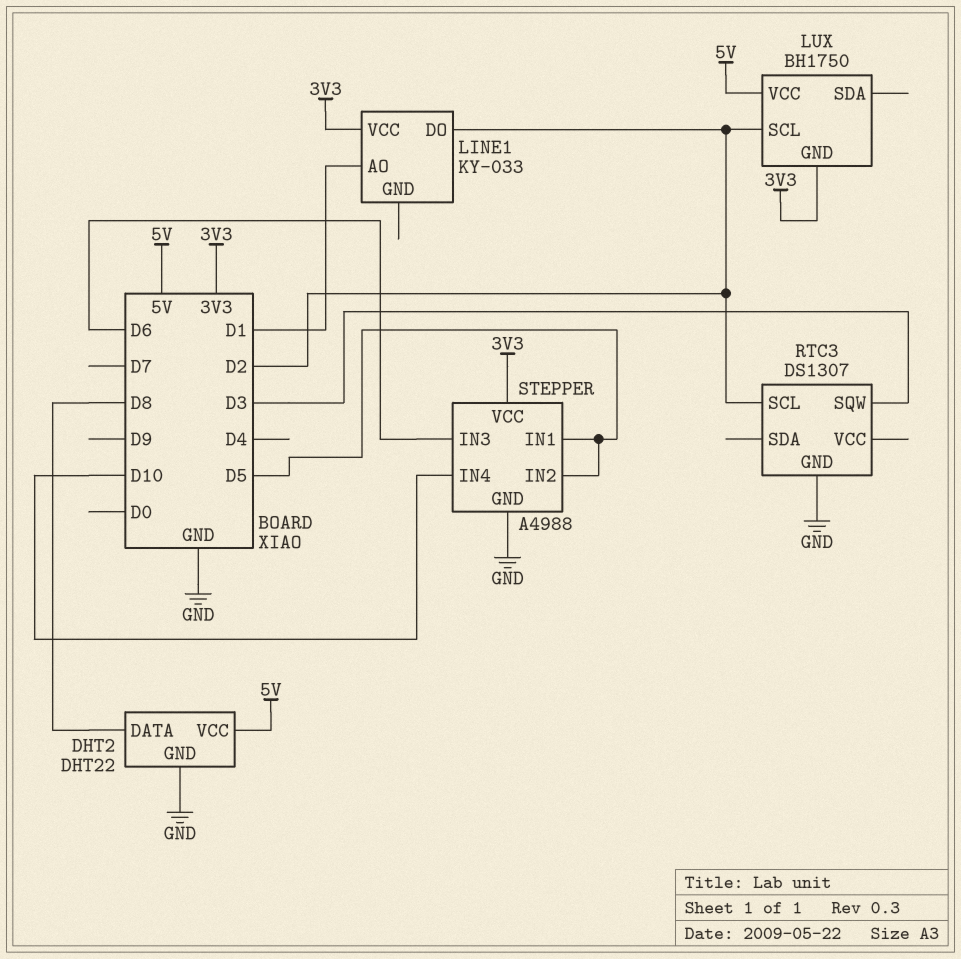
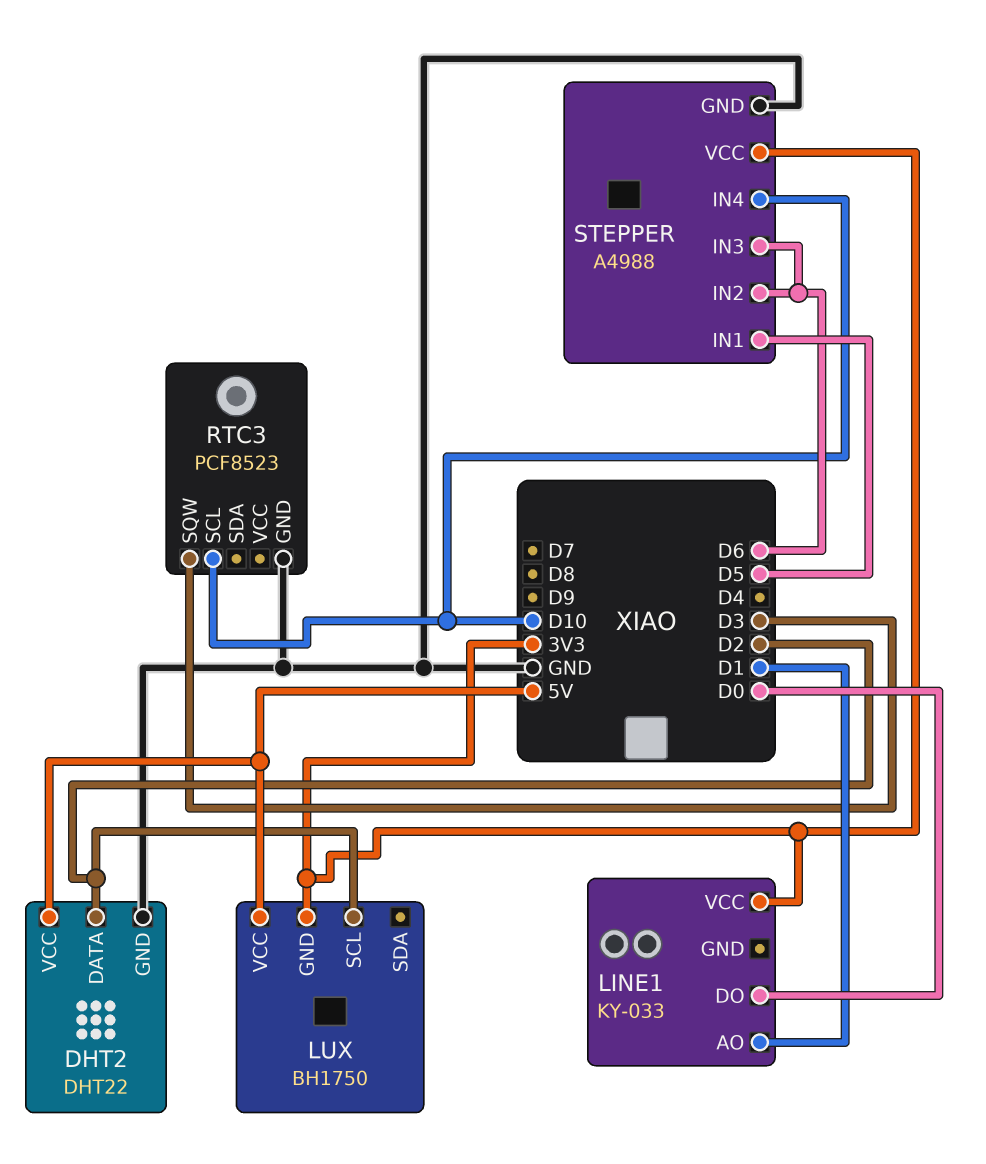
DHT2 pin DATA: D8 -> D2
LINE1 pin DO: D2 -> D0
RTC3: DS1307 -> PCF8523
RTC3 pin SCL: D2 -> D10
STEPPER pin IN2: D5 -> D6

